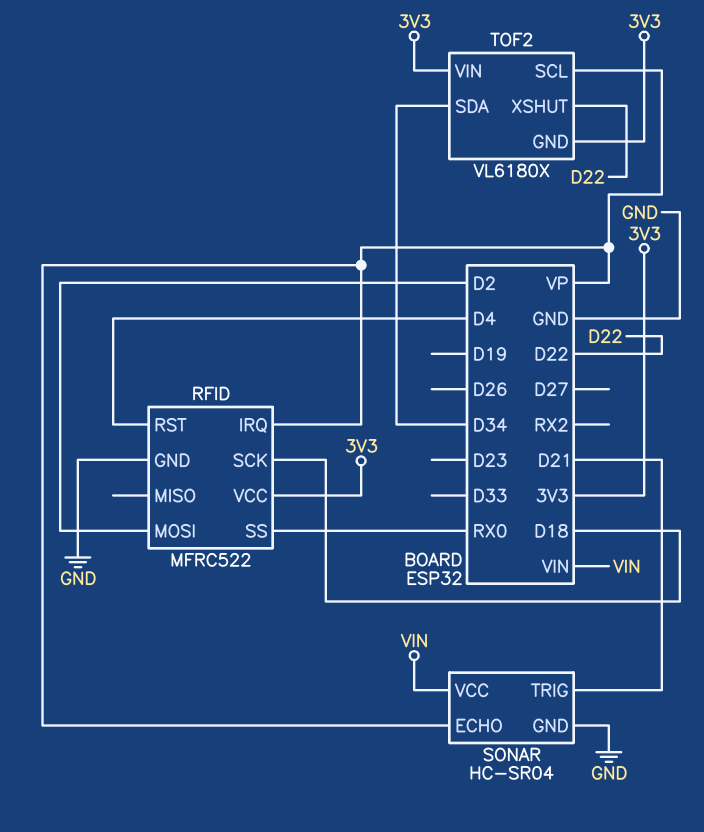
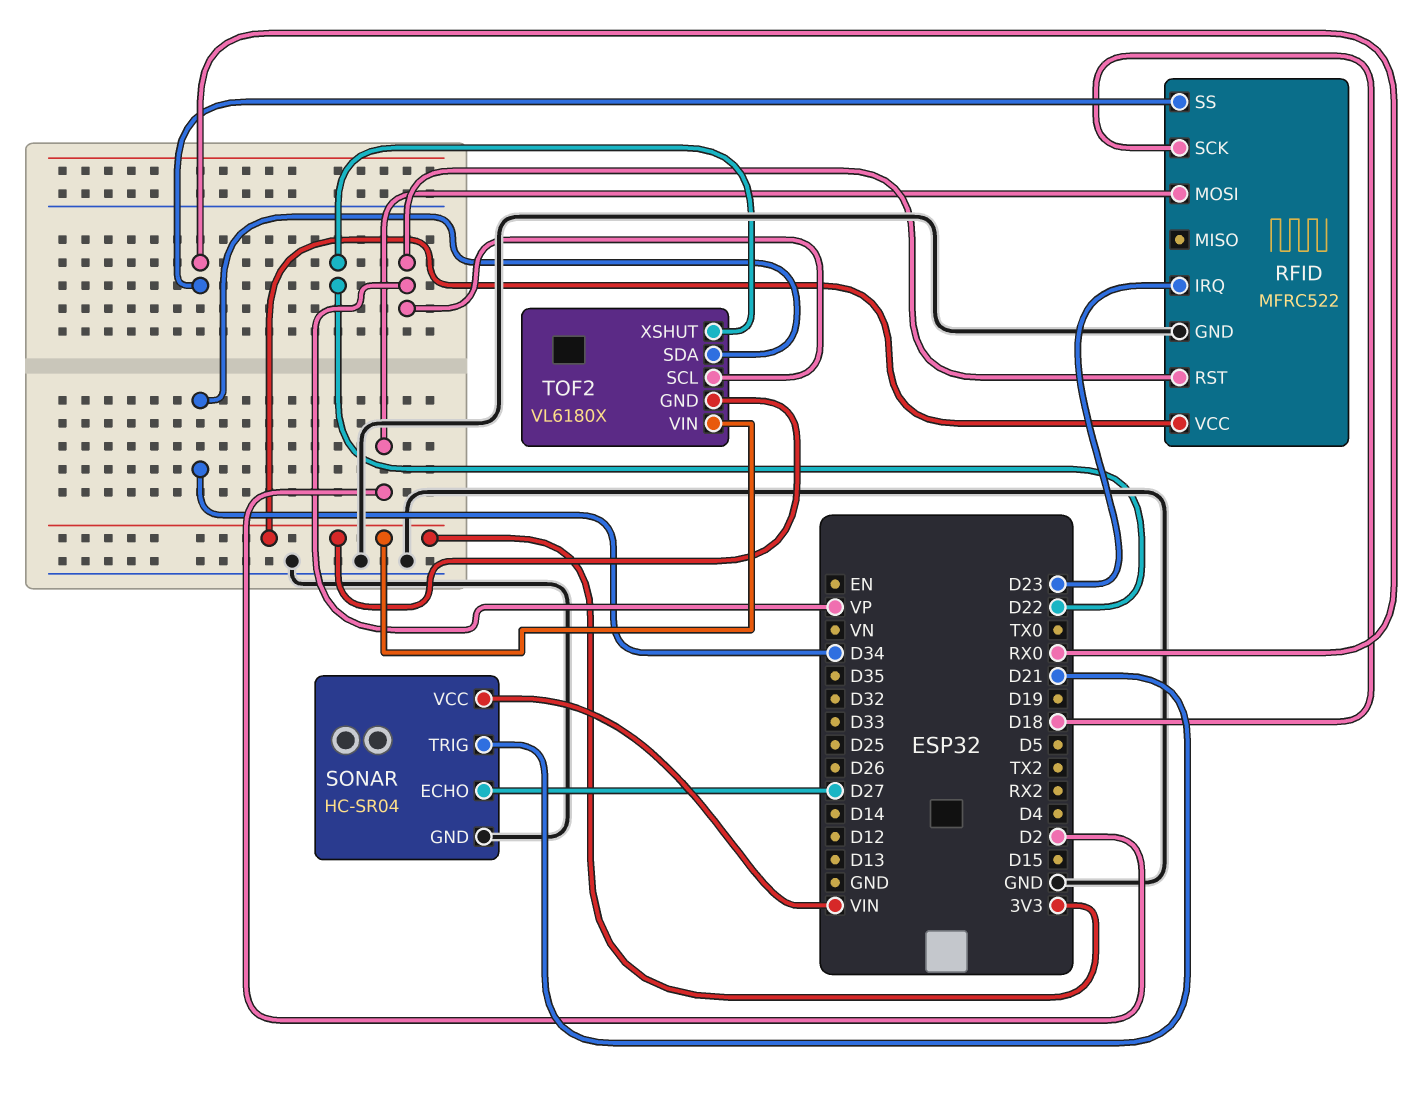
RFID pin IRQ: VP -> D23
RFID pin RST: D4 -> VP
SONAR pin ECHO: VP -> D27

